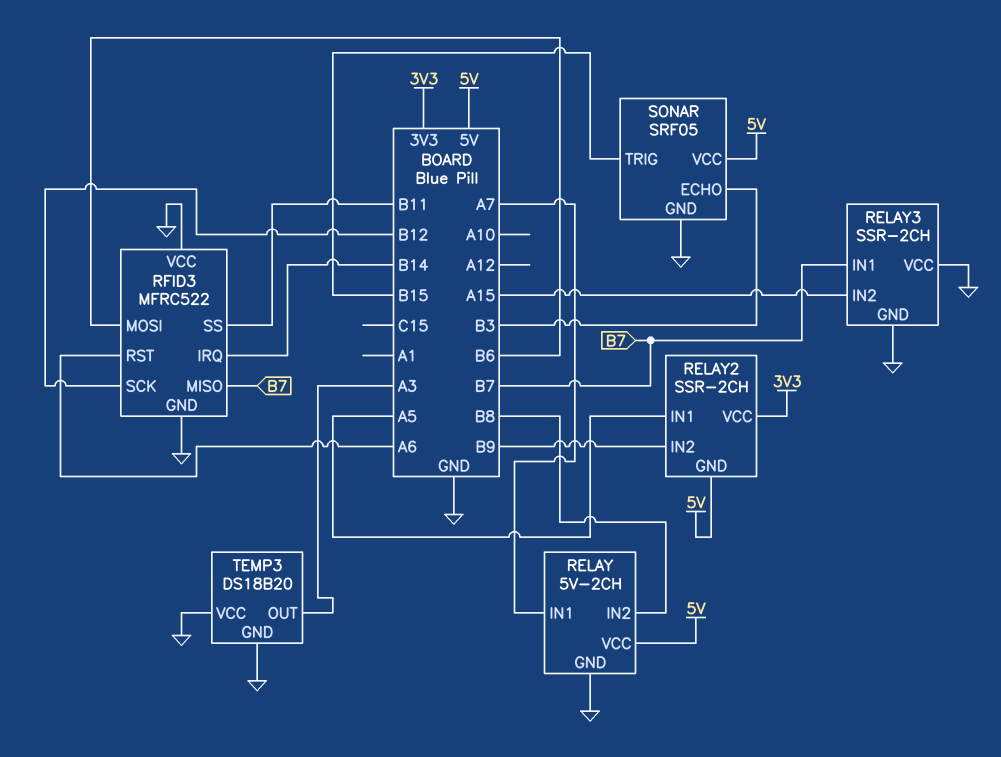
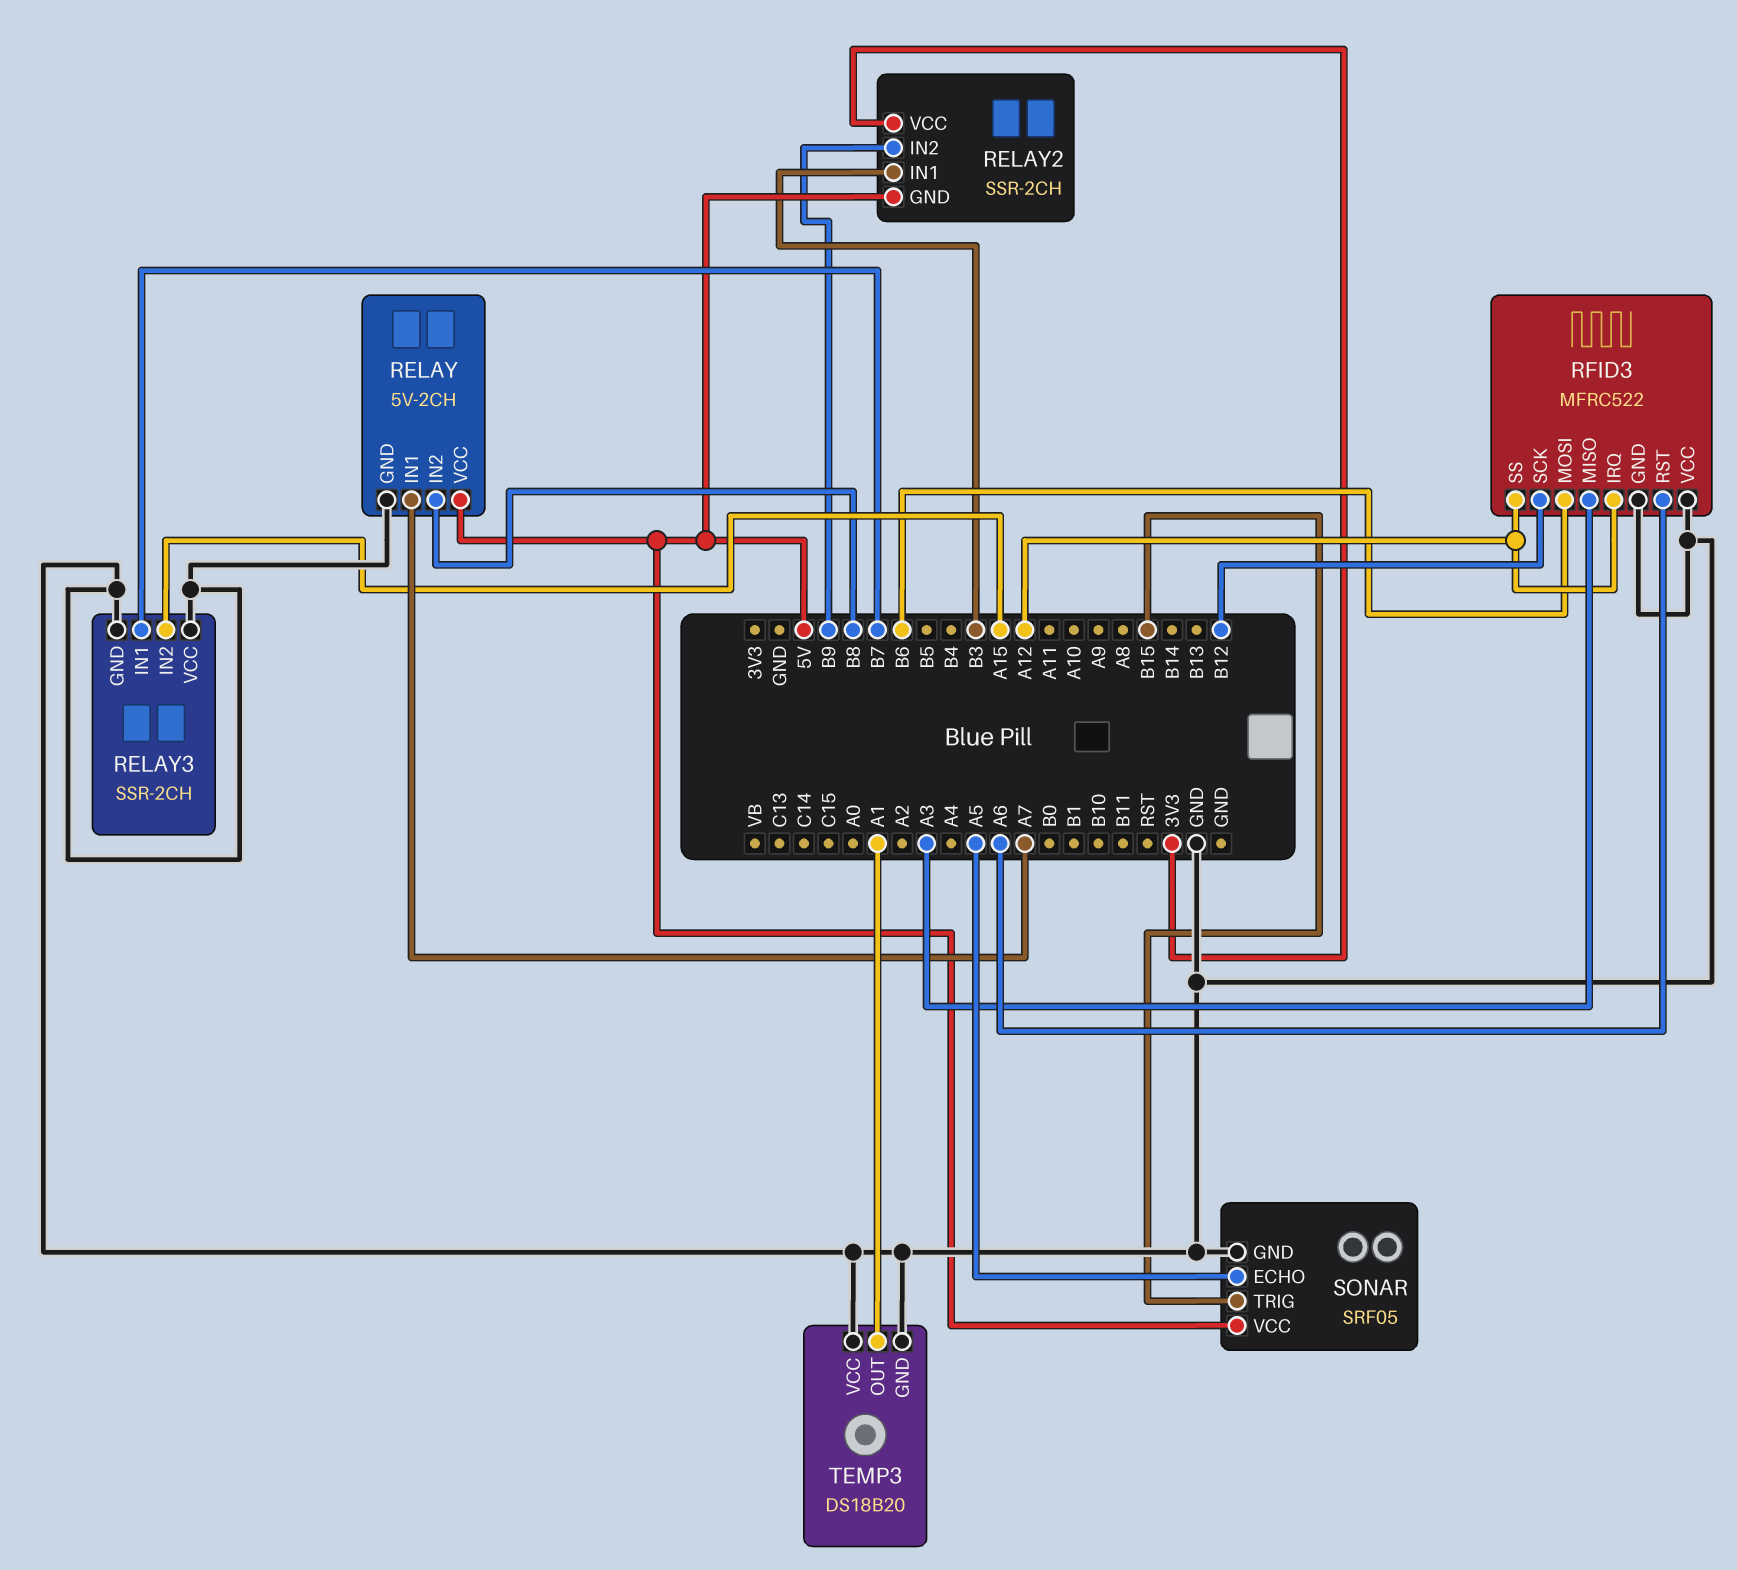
RELAY2 pin IN1: A5 -> B3
RFID3 pin IRQ: B14 -> A12
RFID3 pin MISO: B7 -> A3
RFID3 pin SS: B11 -> A12
SONAR pin ECHO: B3 -> A5
TEMP3 pin OUT: A3 -> A1

